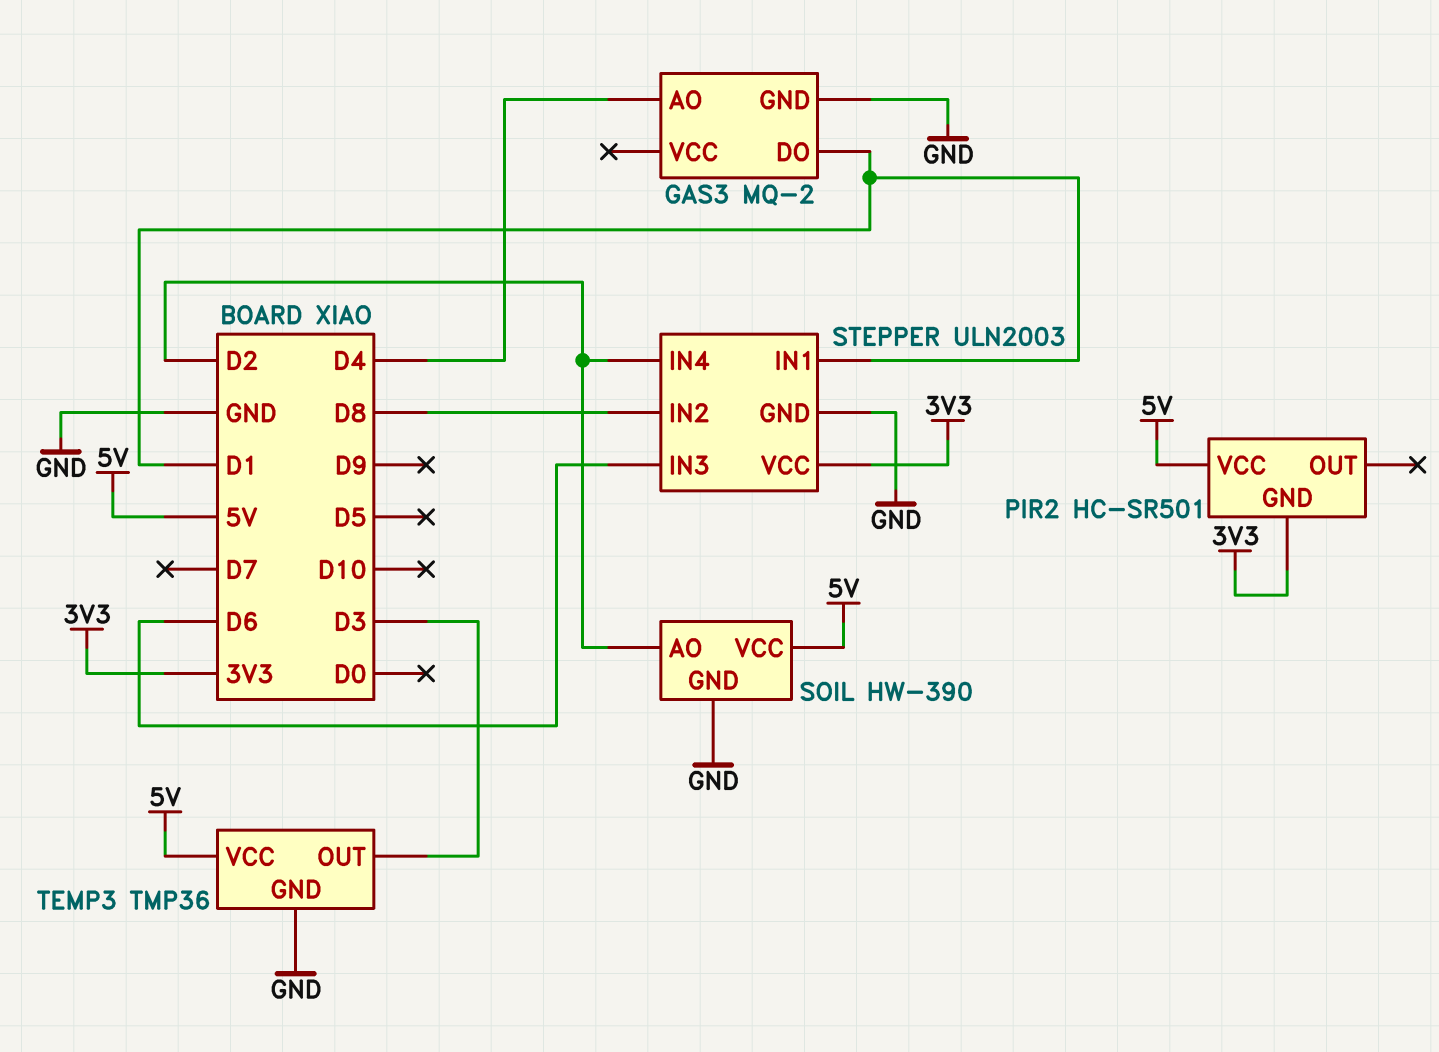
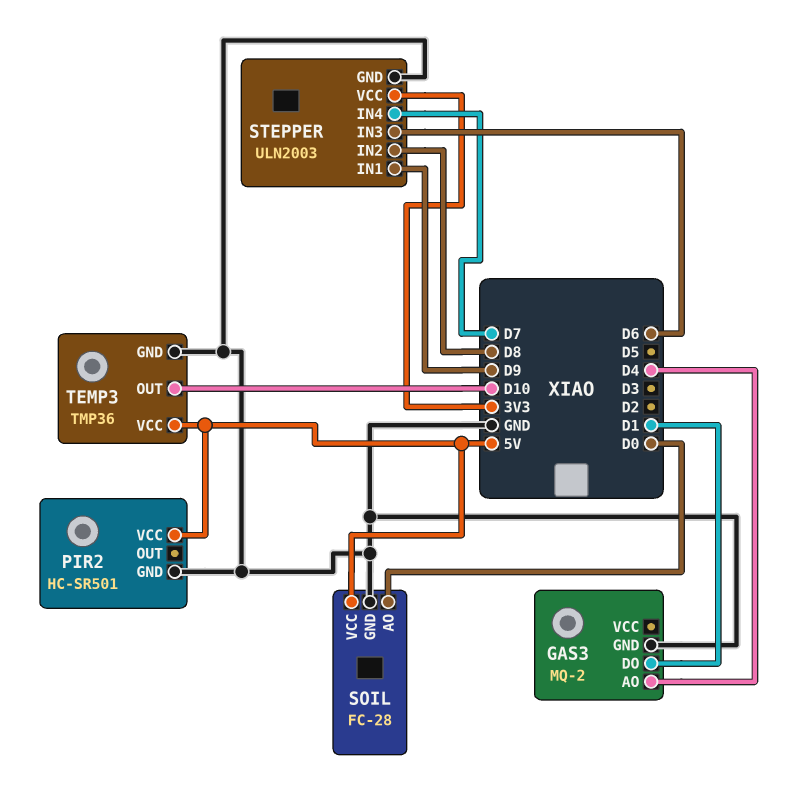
PIR2 pin GND: 3V3 -> GND
SOIL: HW-390 -> FC-28
SOIL pin AO: D2 -> D0
STEPPER pin IN1: D1 -> D9
STEPPER pin IN4: D2 -> D7
TEMP3 pin OUT: D3 -> D10

